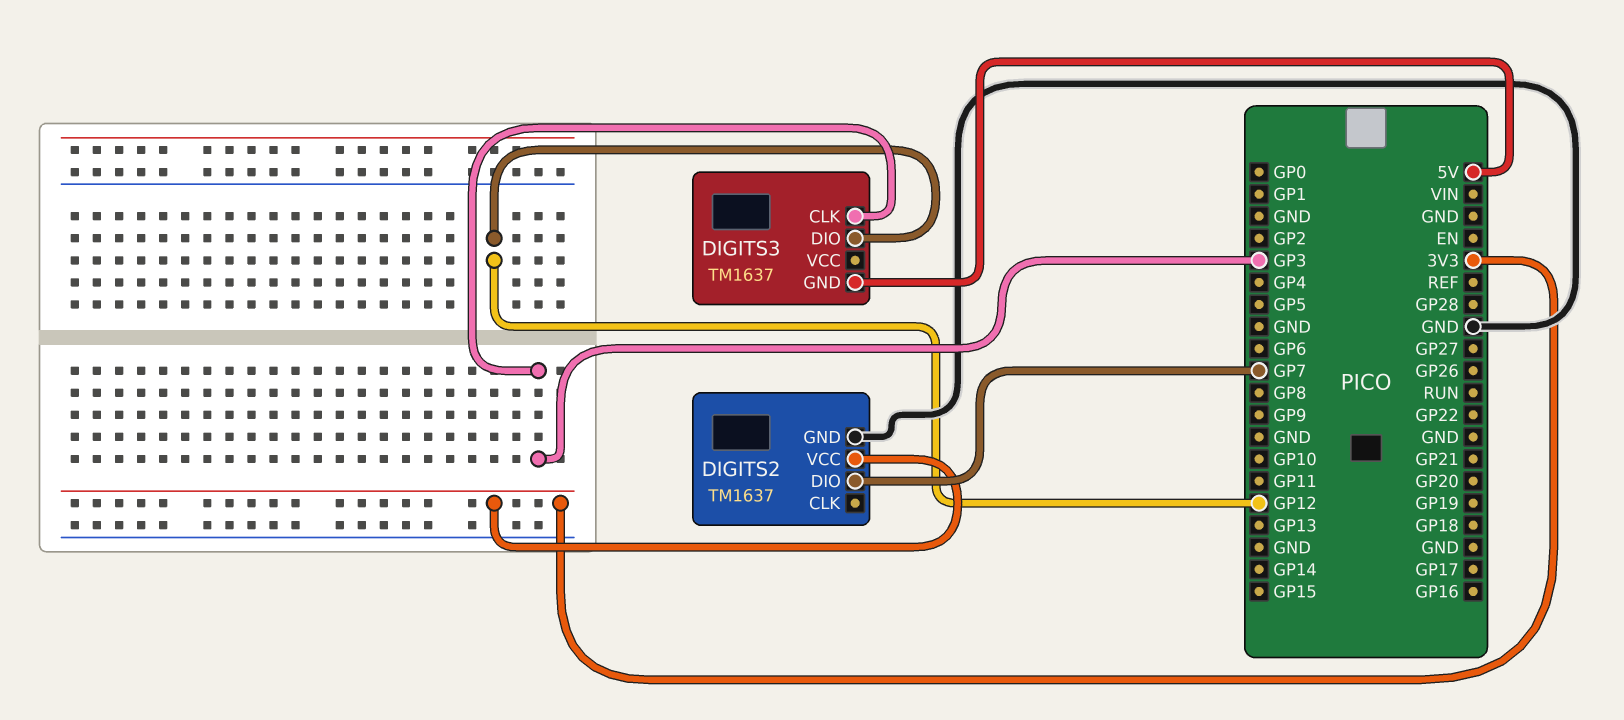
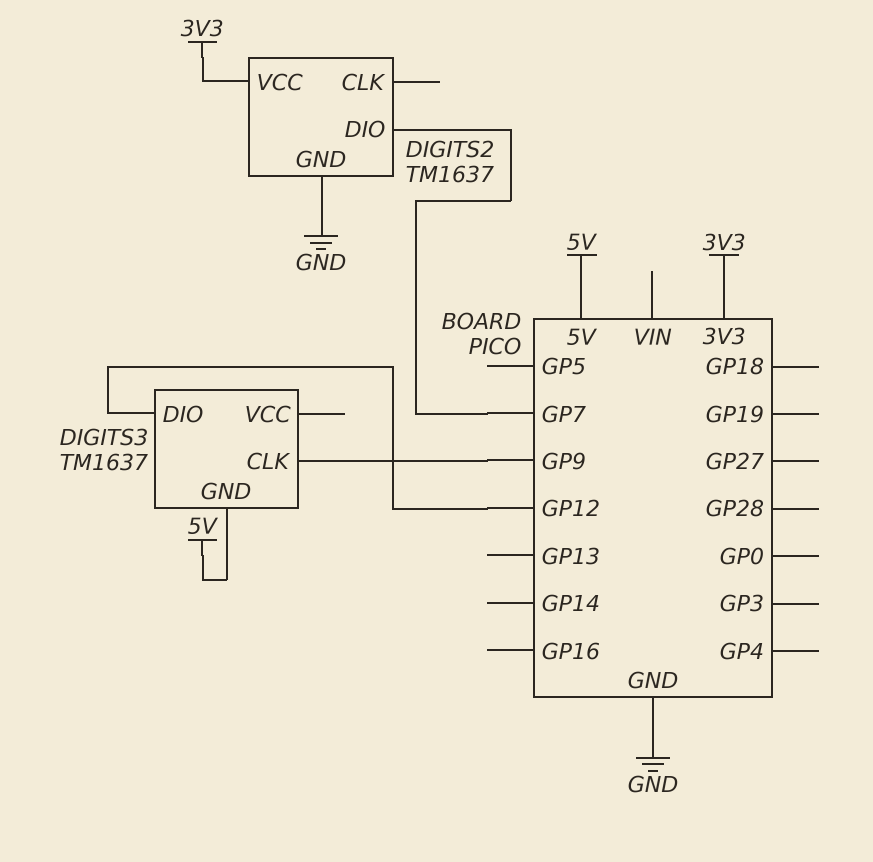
DIGITS3 pin CLK: GP3 -> GP9

